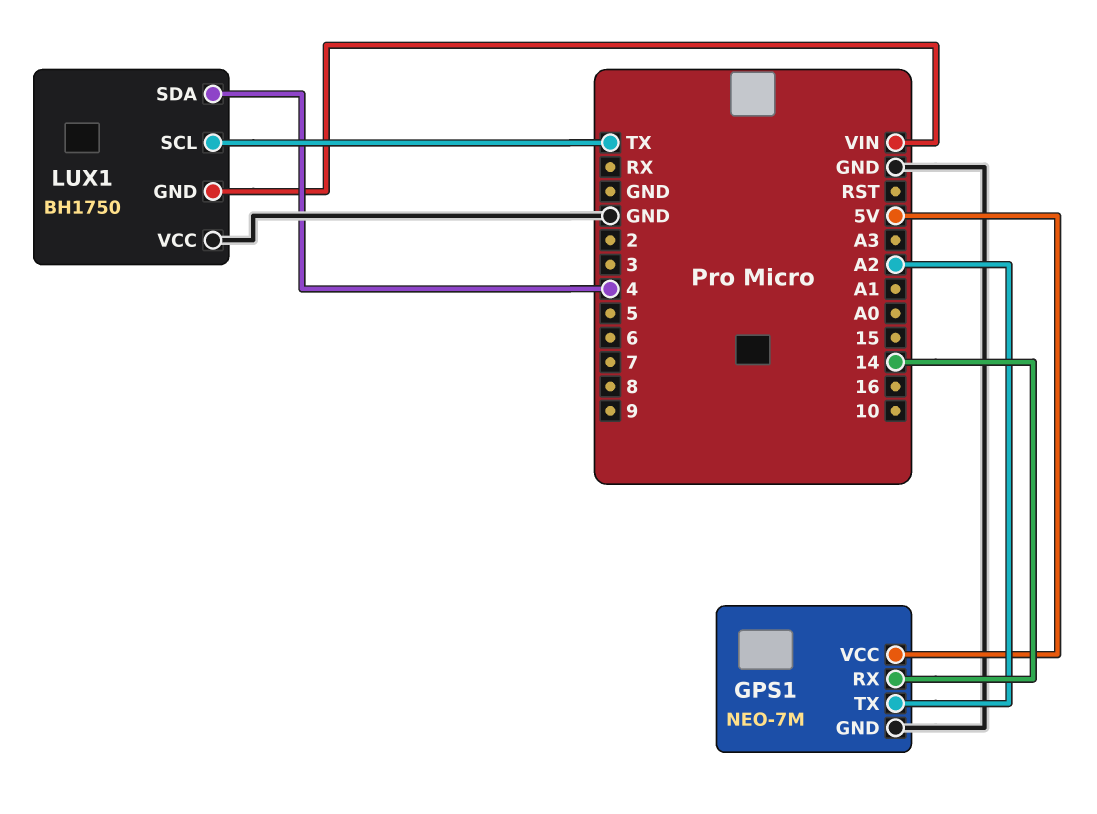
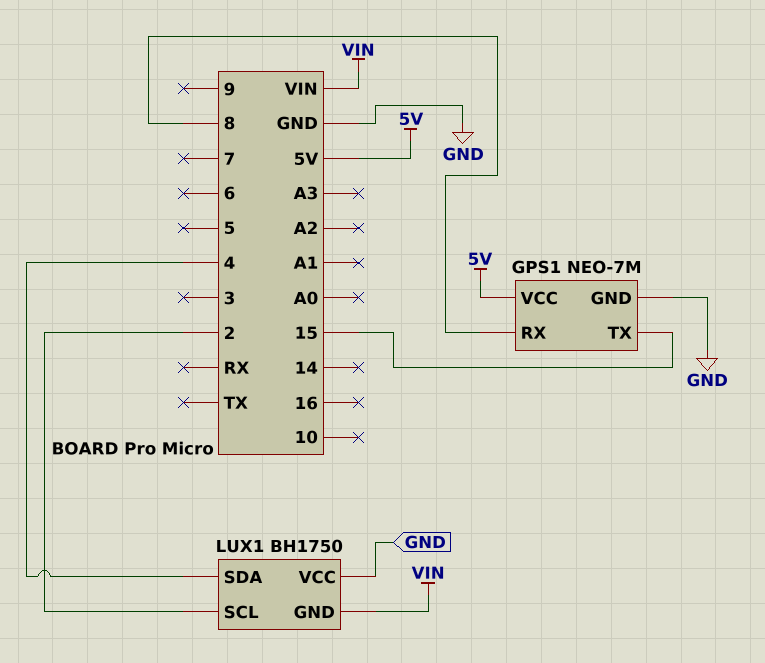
GPS1 pin RX: 14 -> 8
GPS1 pin TX: A2 -> 15
LUX1 pin SCL: TX -> 2

